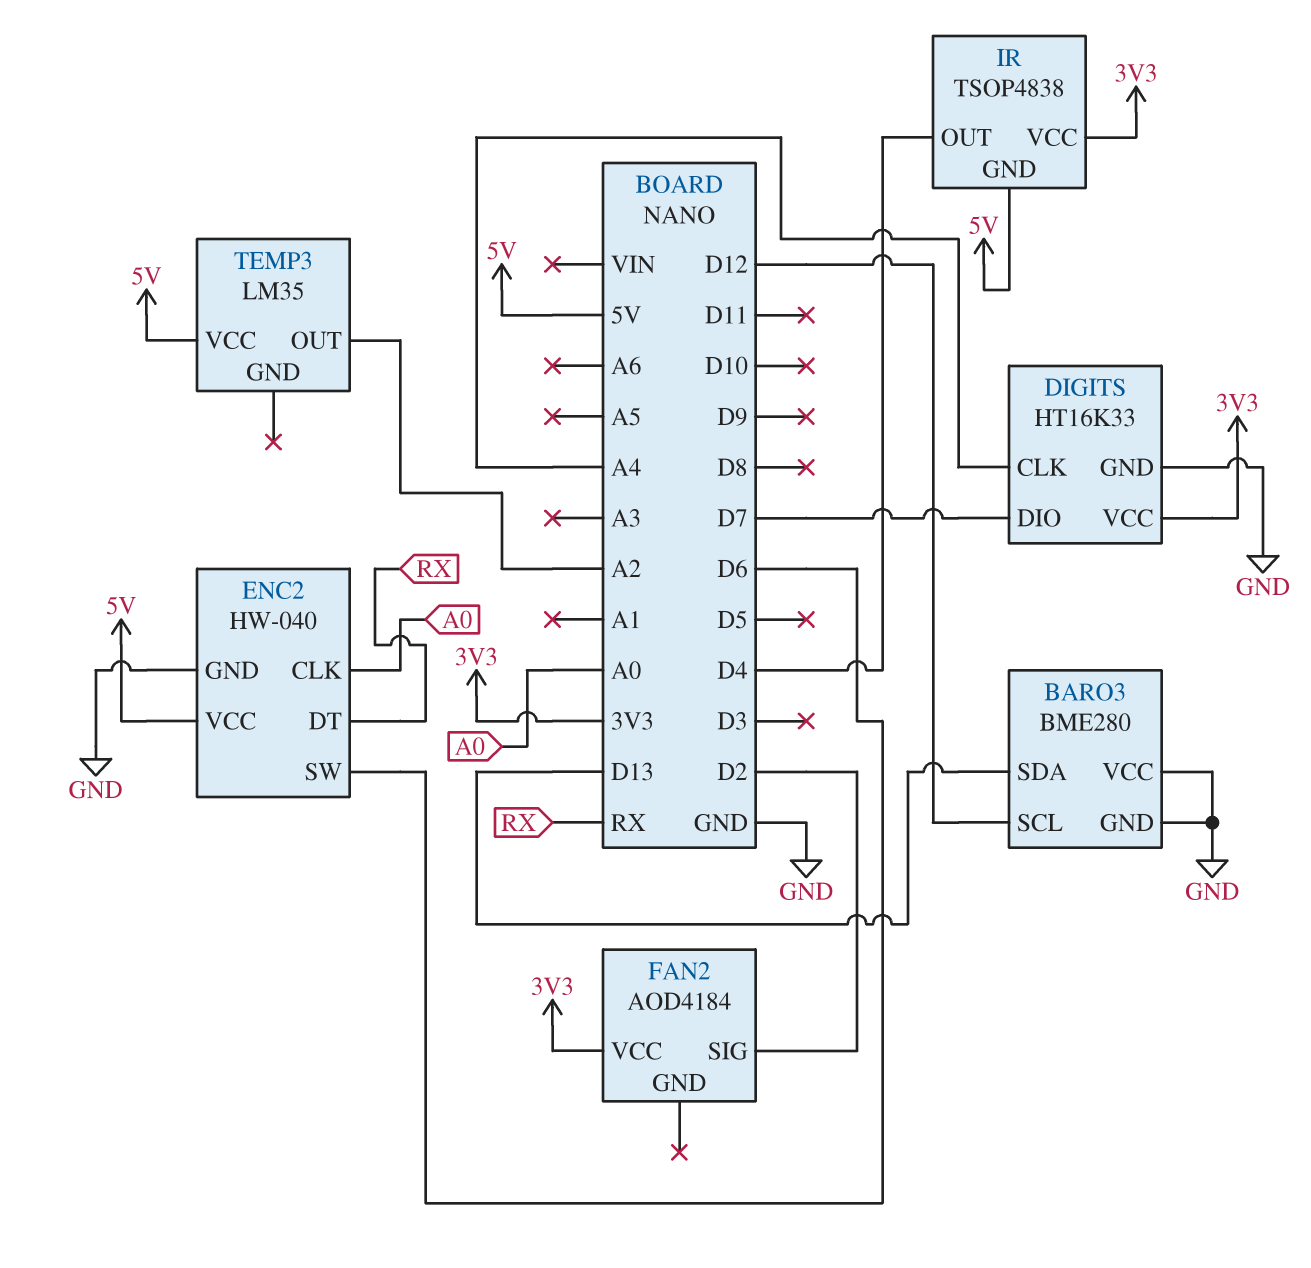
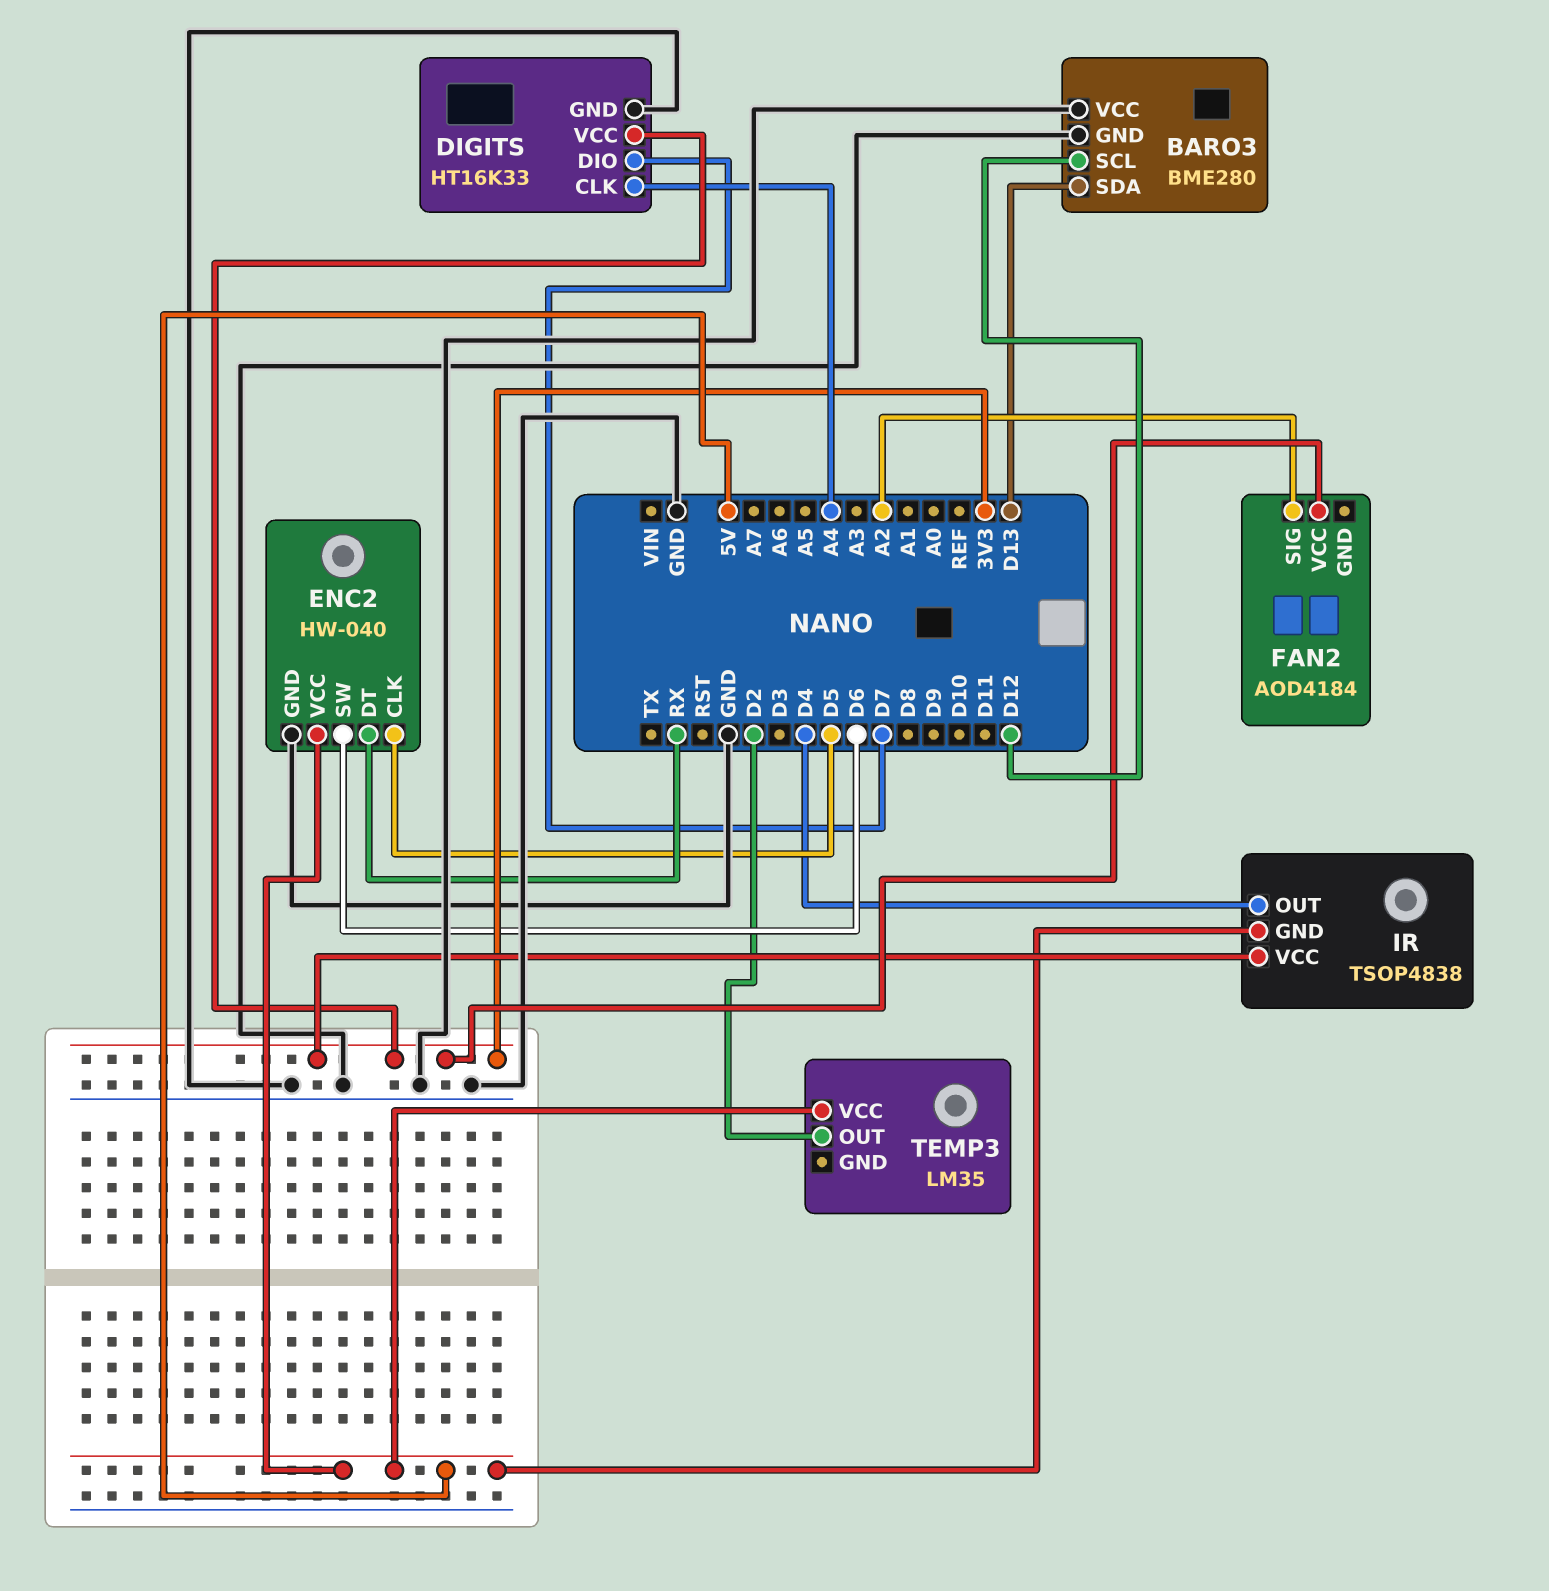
ENC2 pin CLK: A0 -> D5
FAN2 pin SIG: D2 -> A2
TEMP3 pin OUT: A2 -> D2

